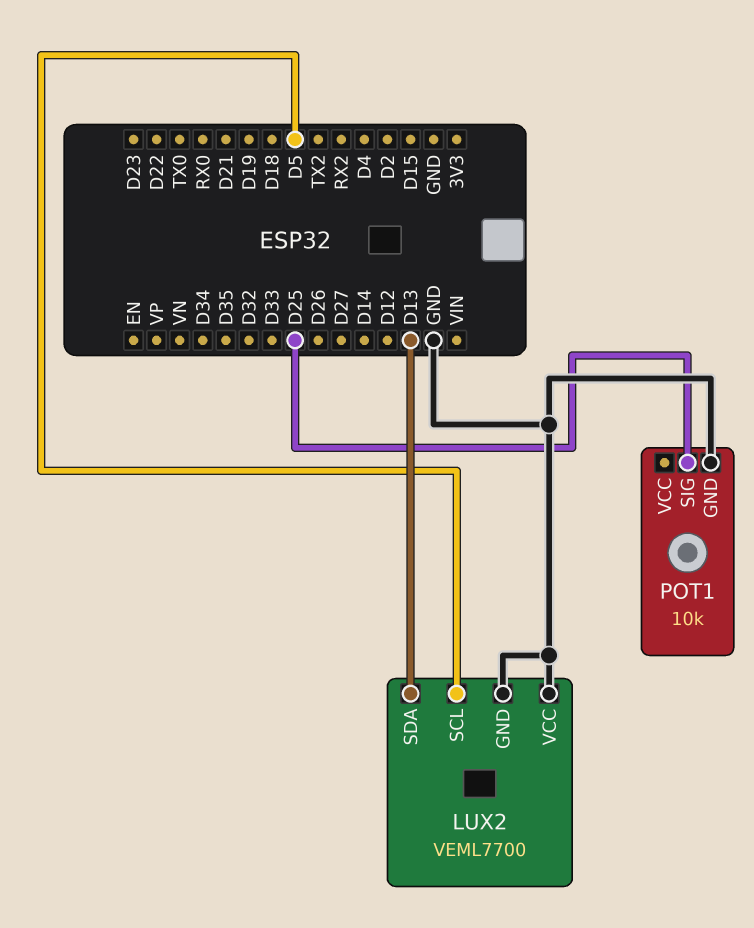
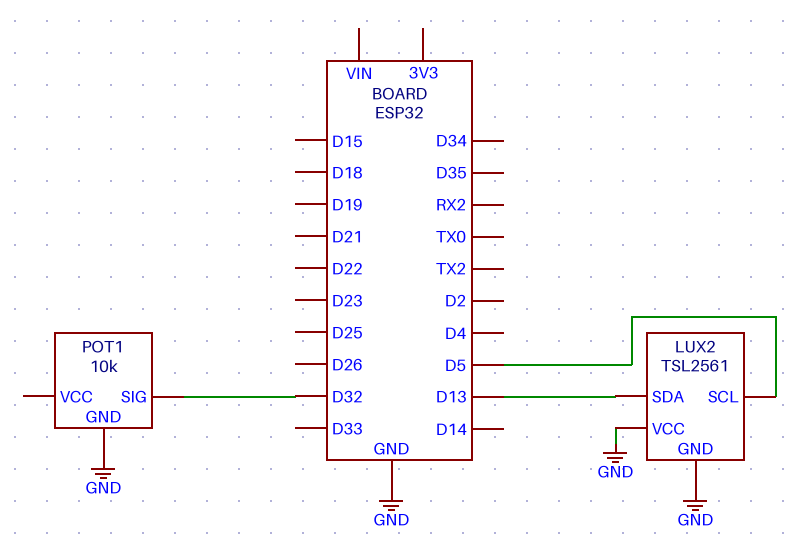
LUX2: VEML7700 -> TSL2561
POT1 pin SIG: D25 -> D32

